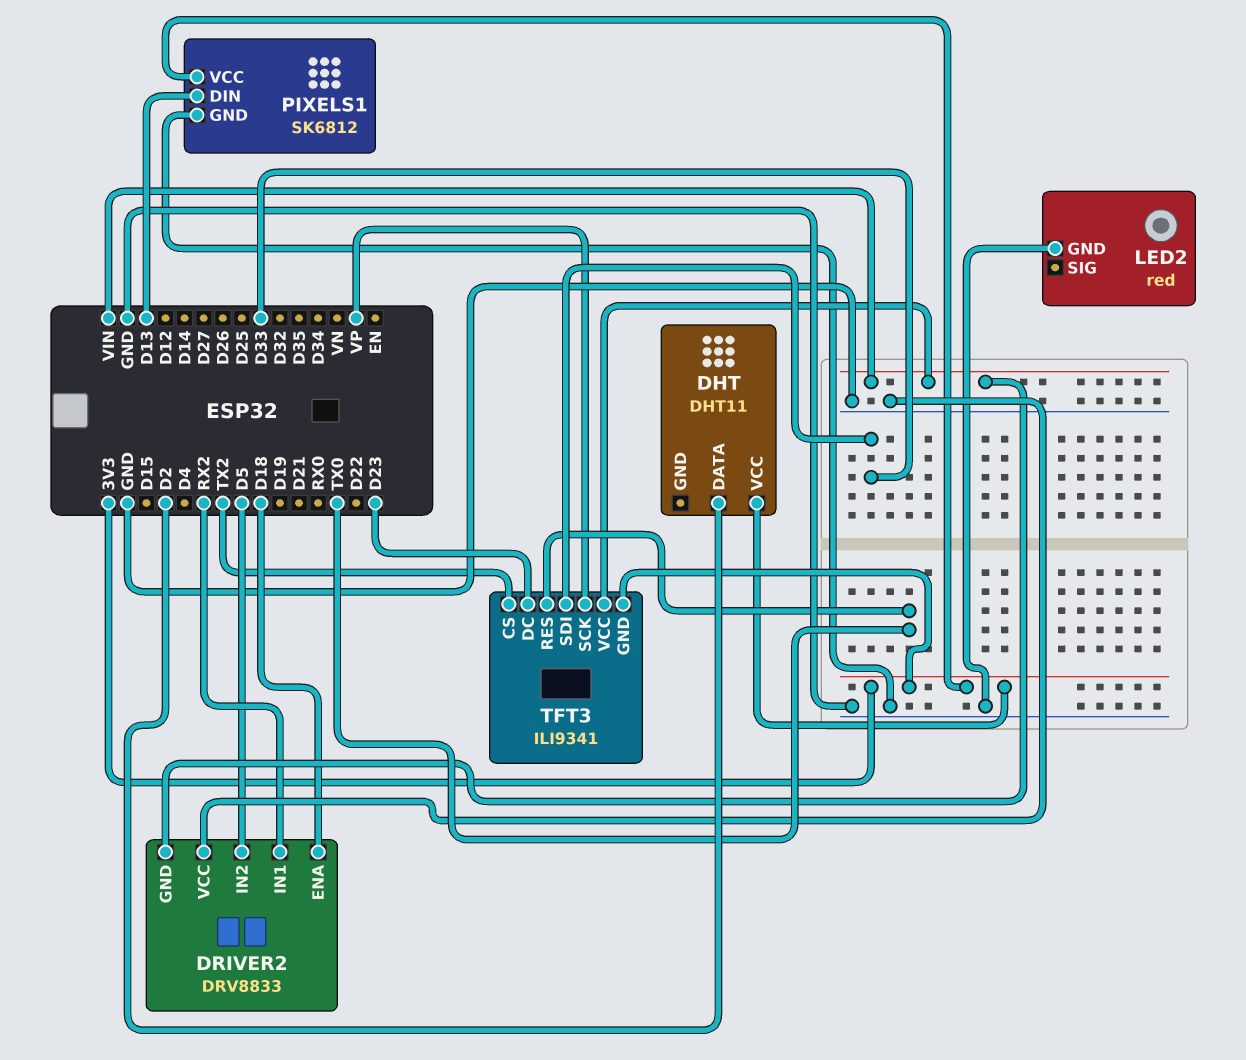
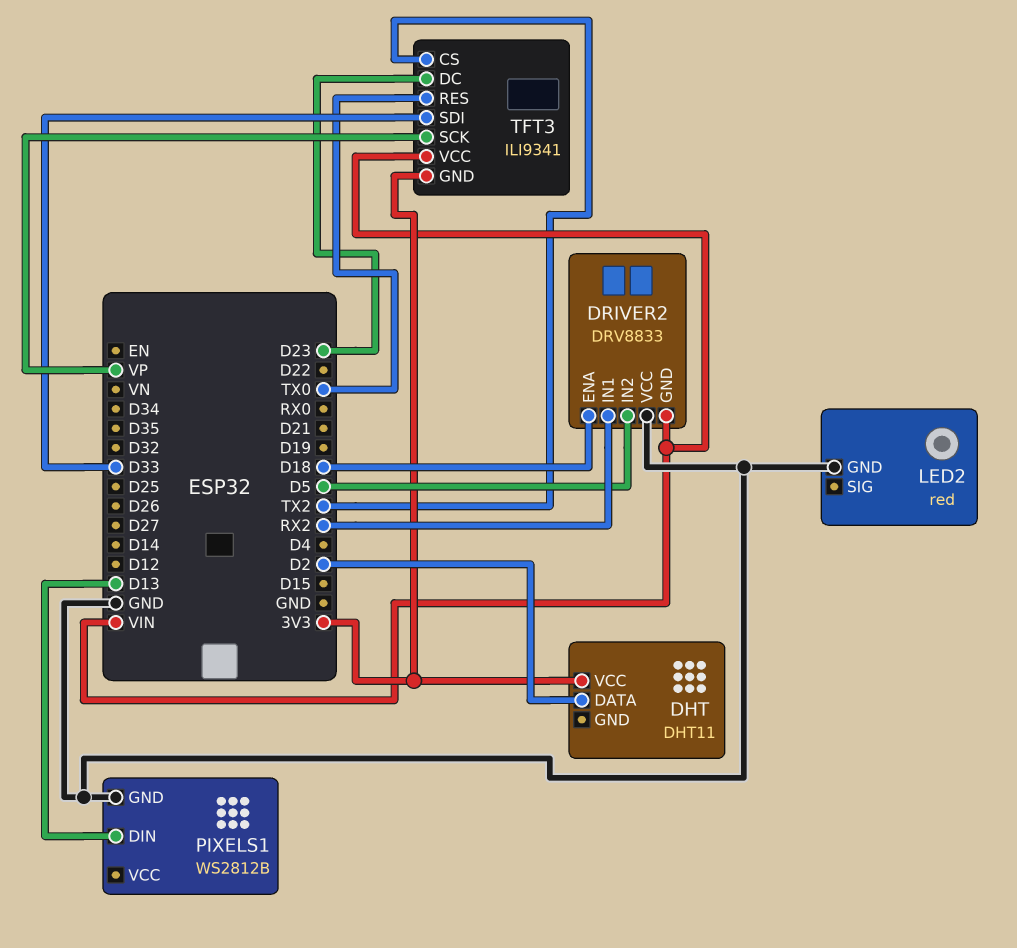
PIXELS1: SK6812 -> WS2812B
PIXELS1 pin VCC: 3V3 -> none

